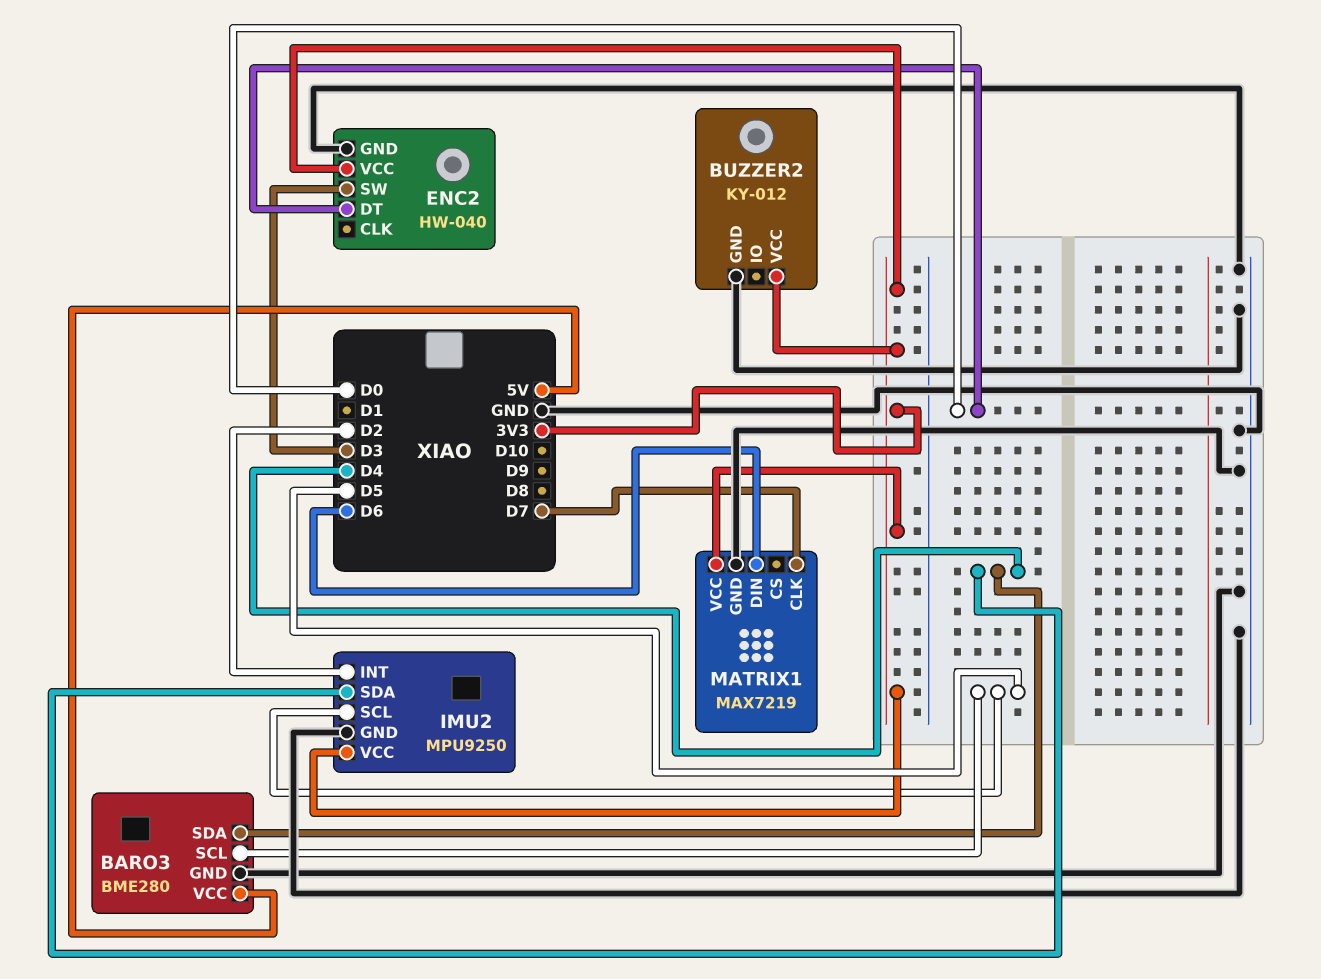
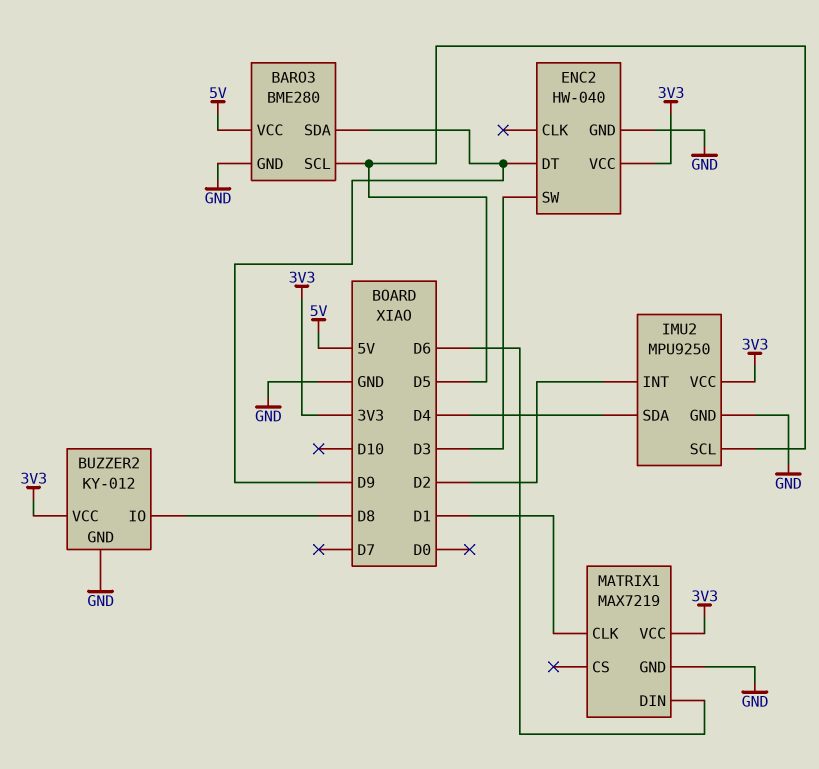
BARO3 pin SDA: D4 -> D9
BUZZER2 pin IO: none -> D8
ENC2 pin DT: D0 -> D9
MATRIX1 pin CLK: D7 -> D1

